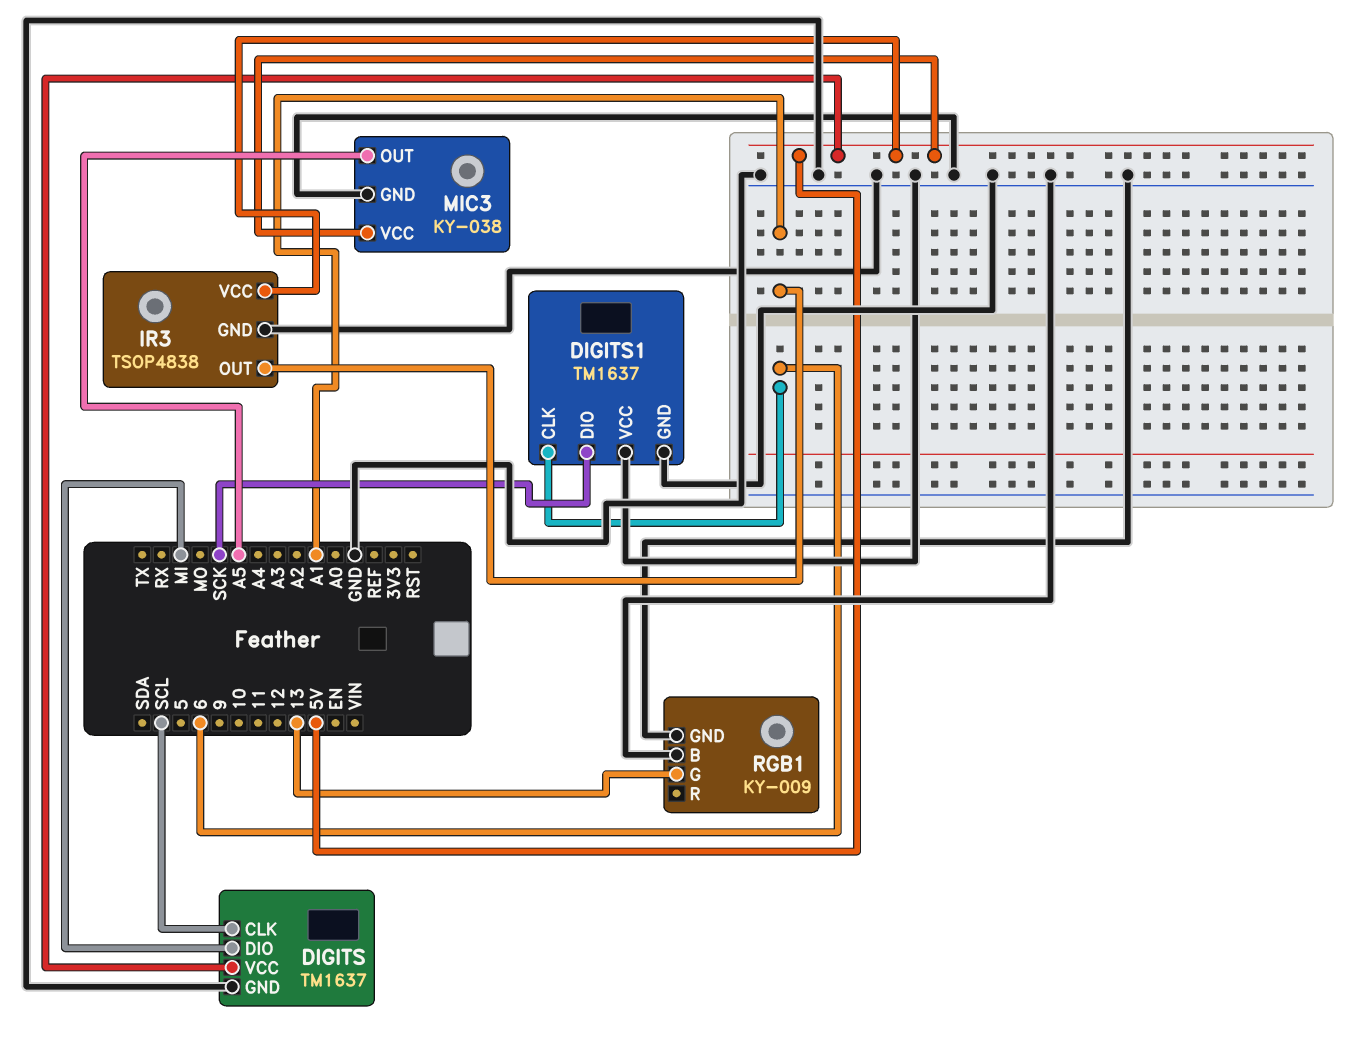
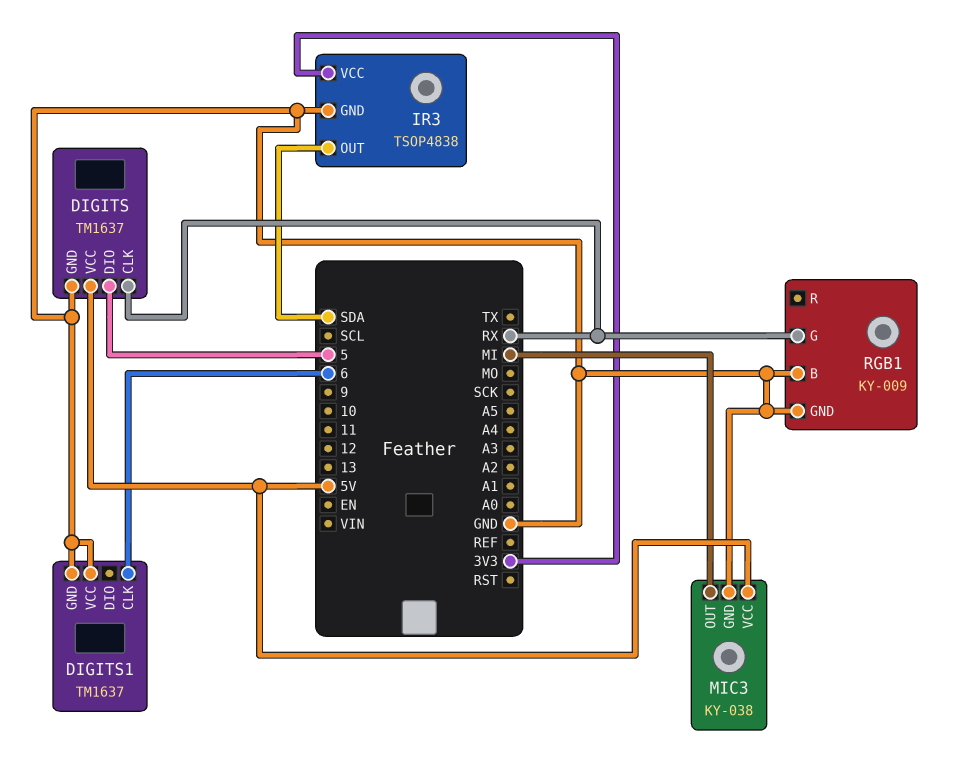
DIGITS pin CLK: SCL -> RX
DIGITS pin DIO: MI -> 5
DIGITS1 pin DIO: SCK -> none
IR3 pin OUT: A1 -> SDA
IR3 pin VCC: 5V -> 3V3
MIC3 pin OUT: A5 -> MI
RGB1 pin G: 13 -> RX

